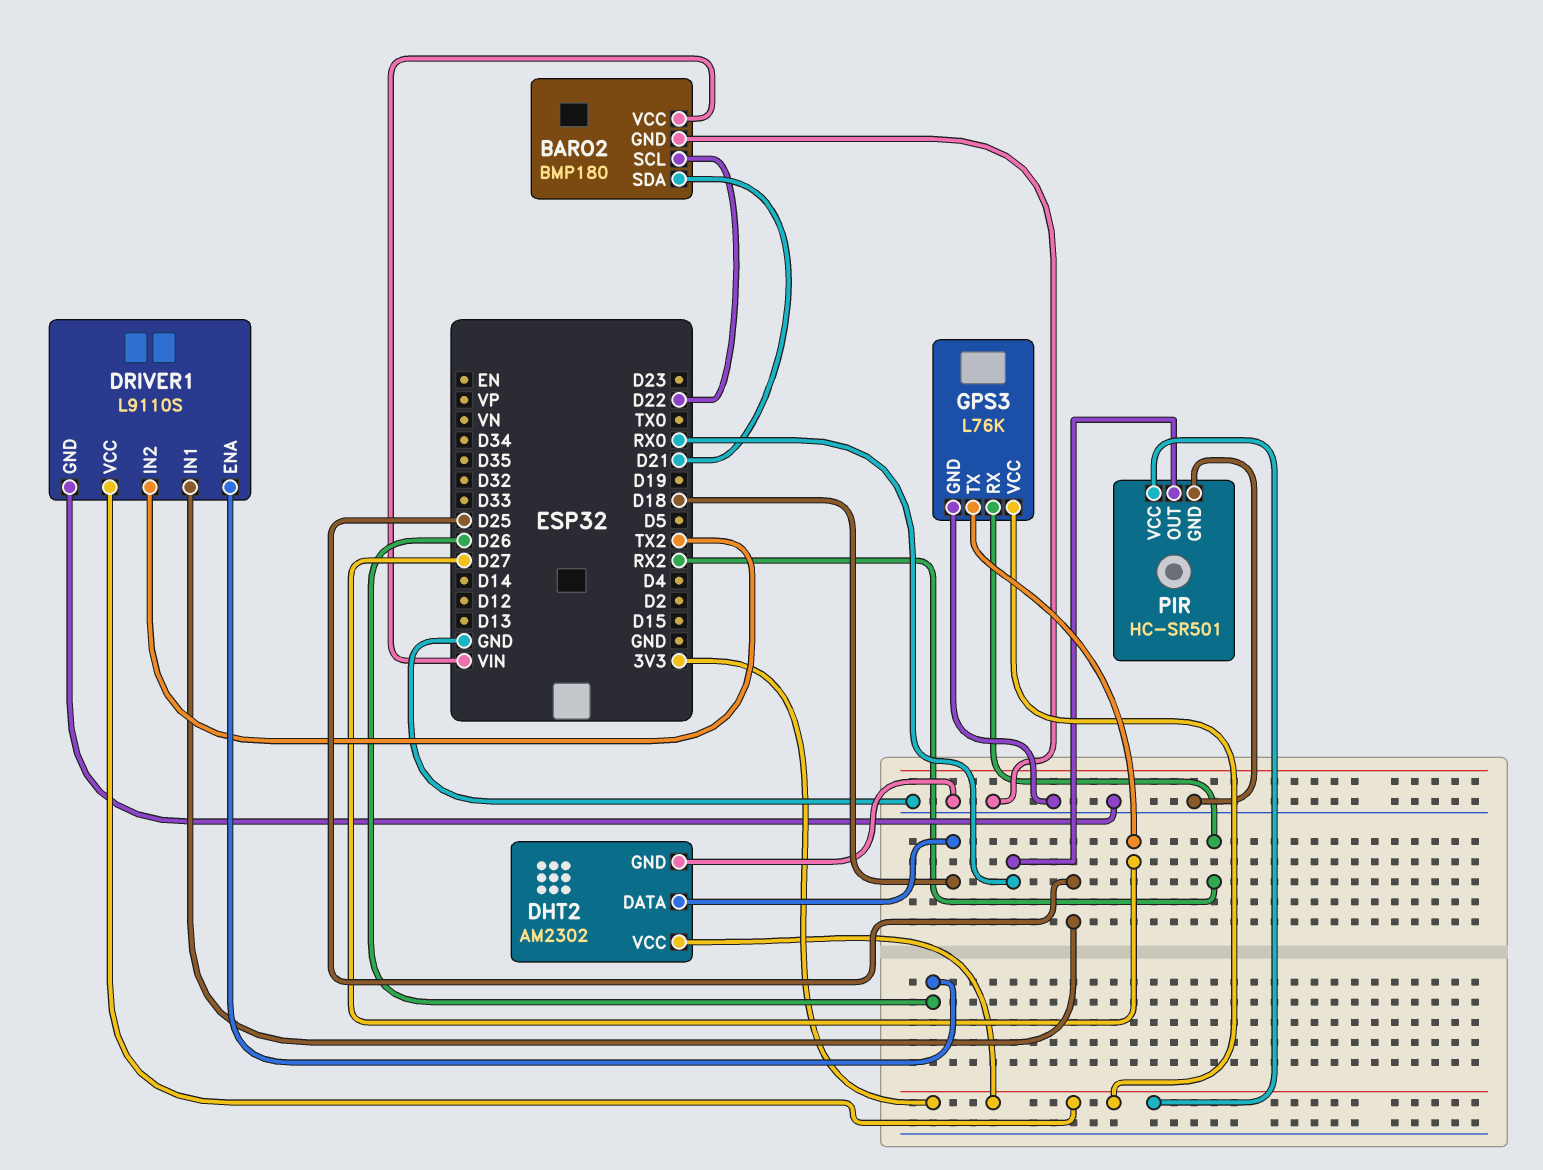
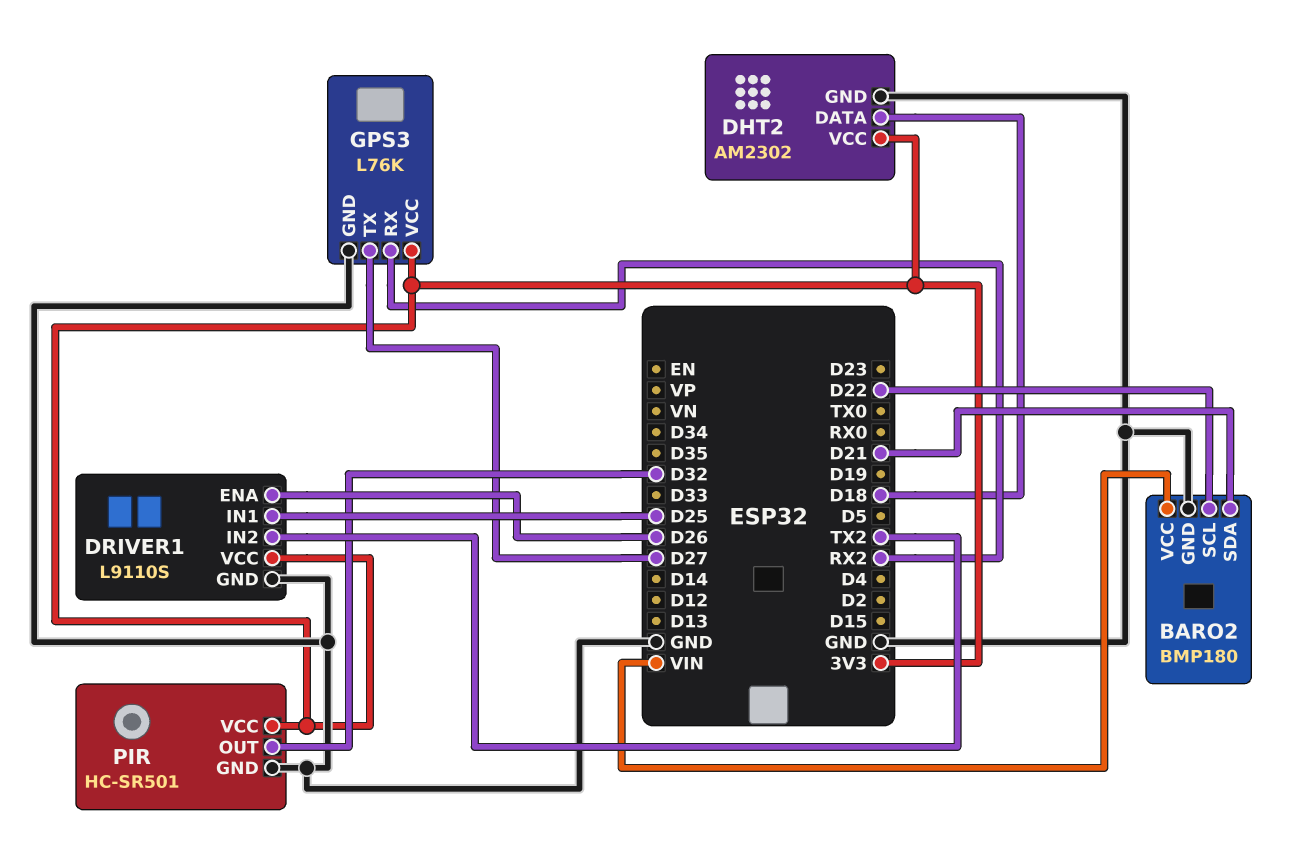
PIR pin OUT: RX0 -> D32

